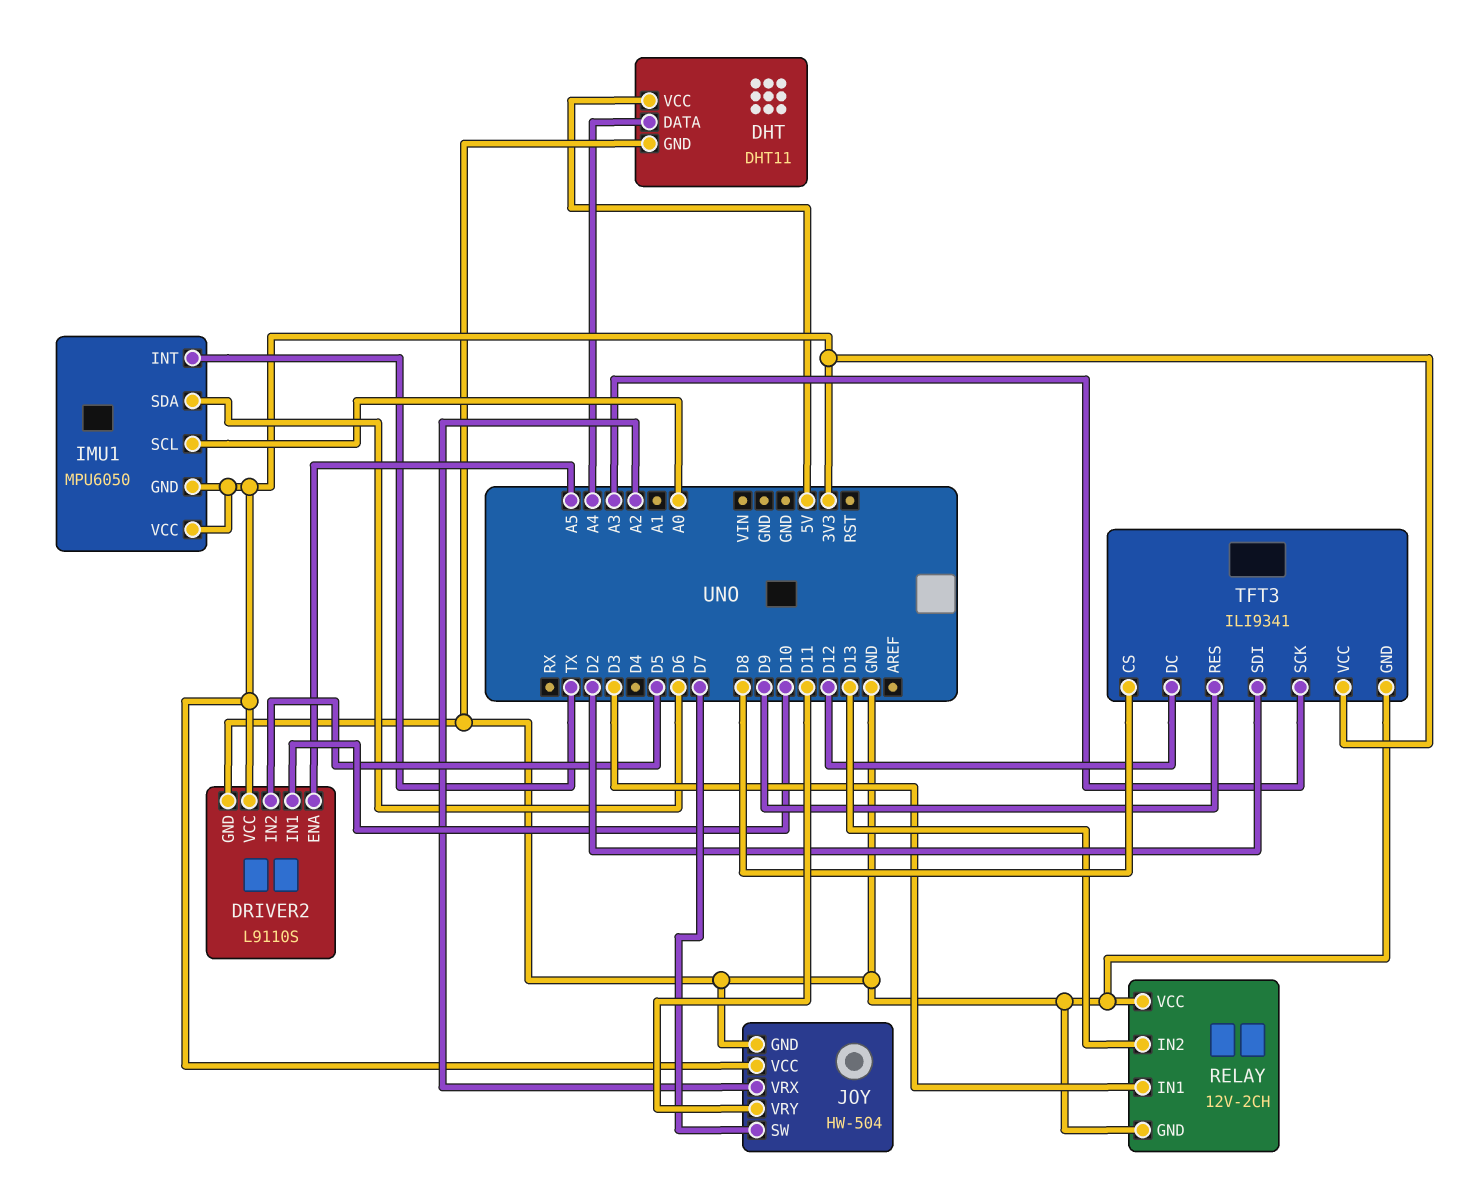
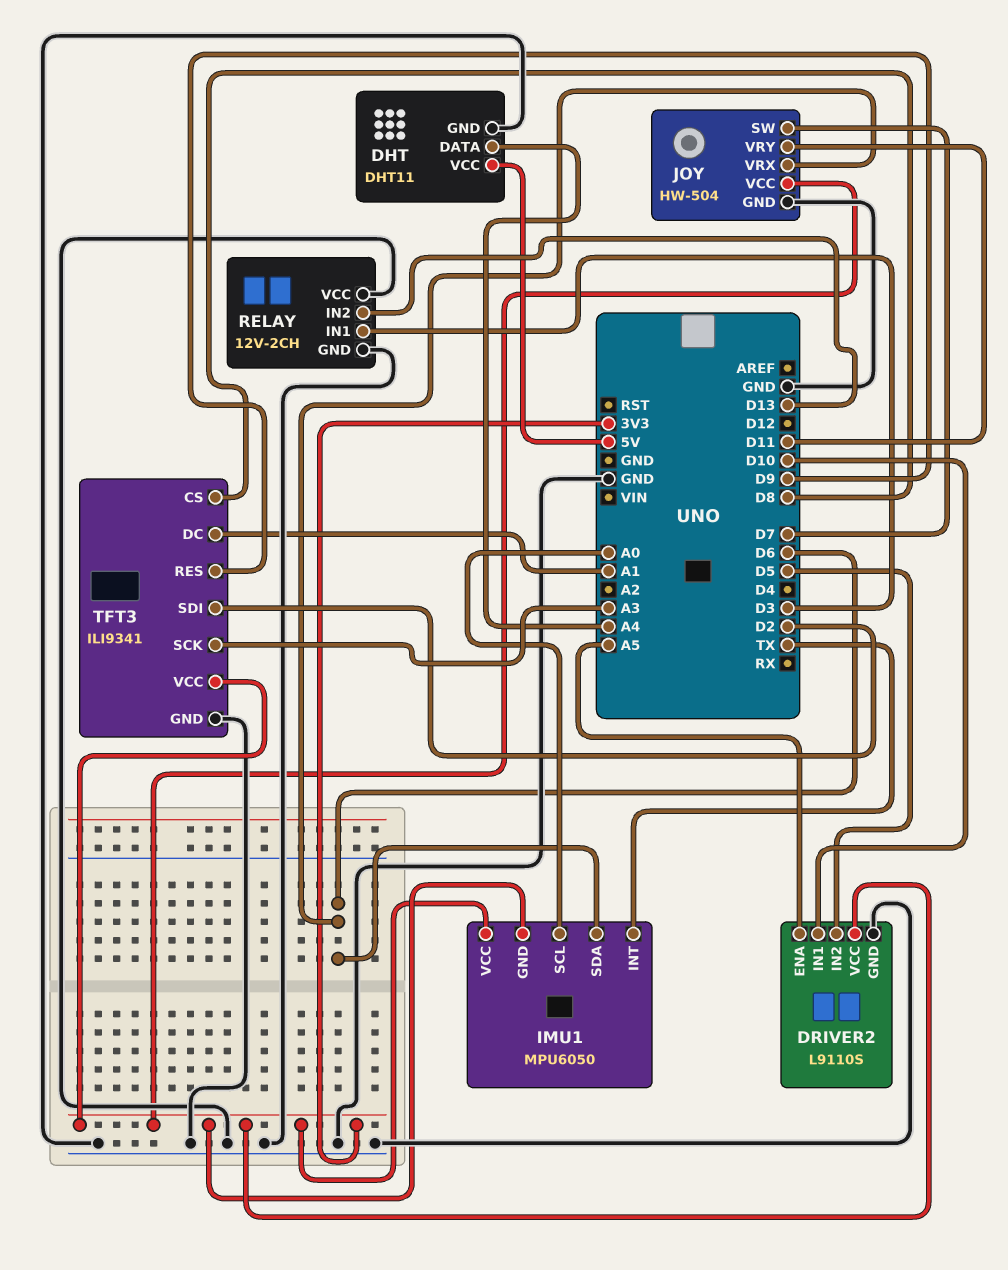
JOY pin VRX: A2 -> D6
TFT3 pin DC: D12 -> A1

